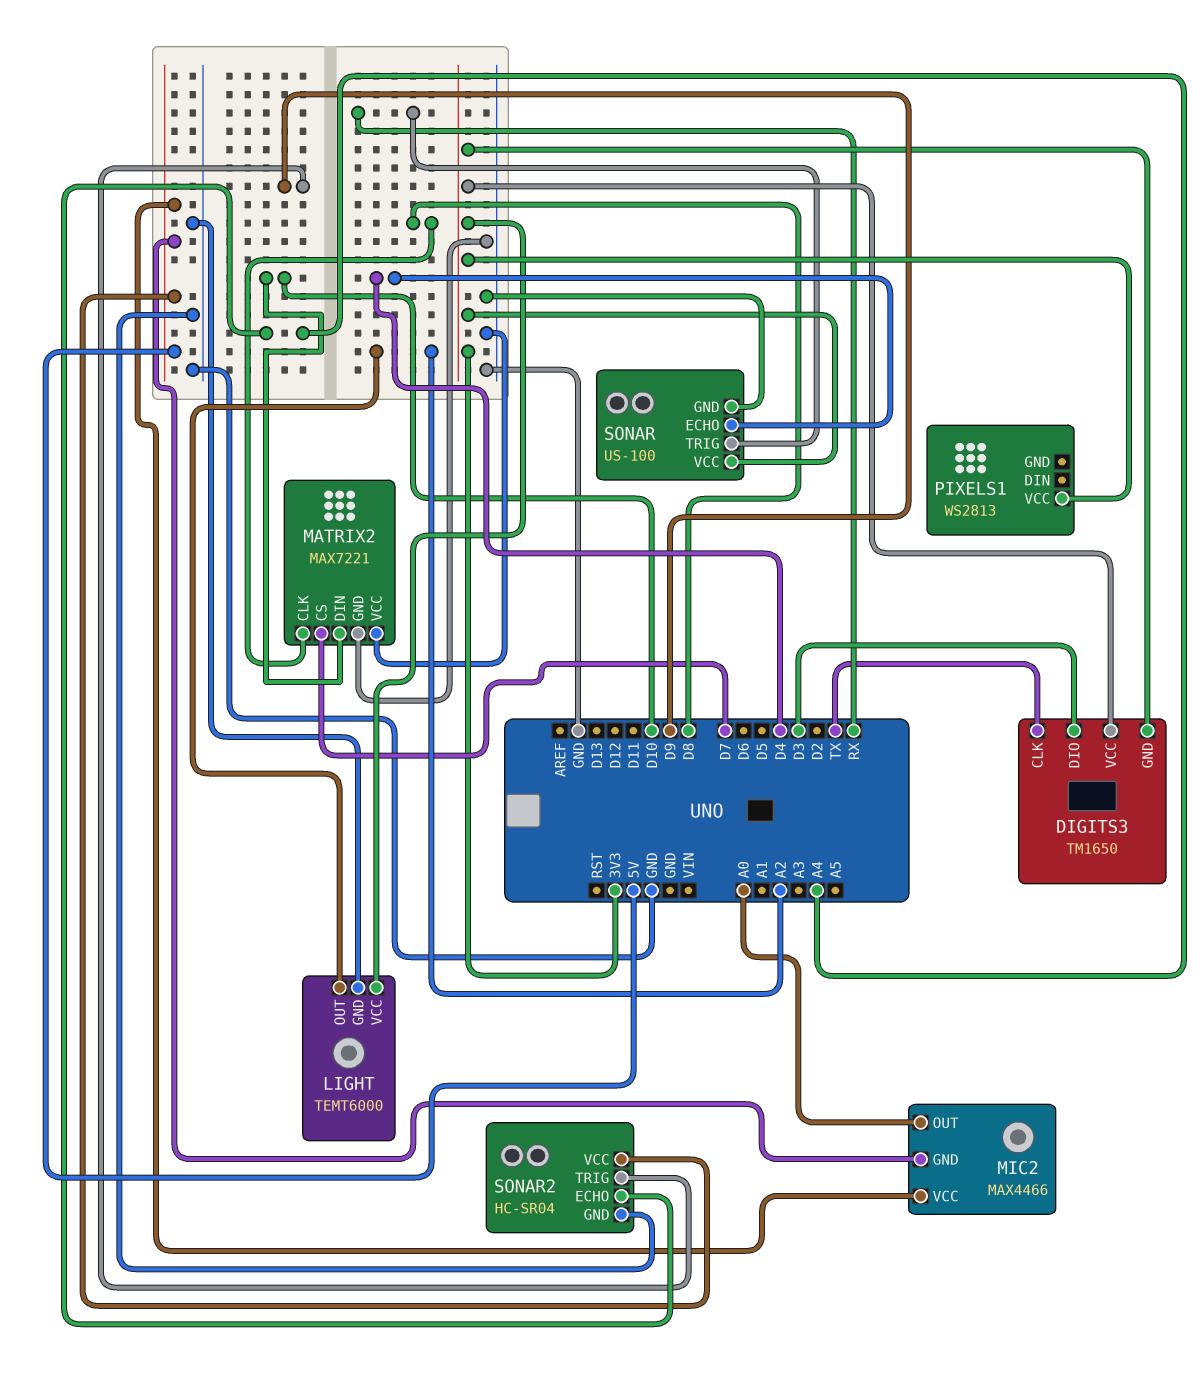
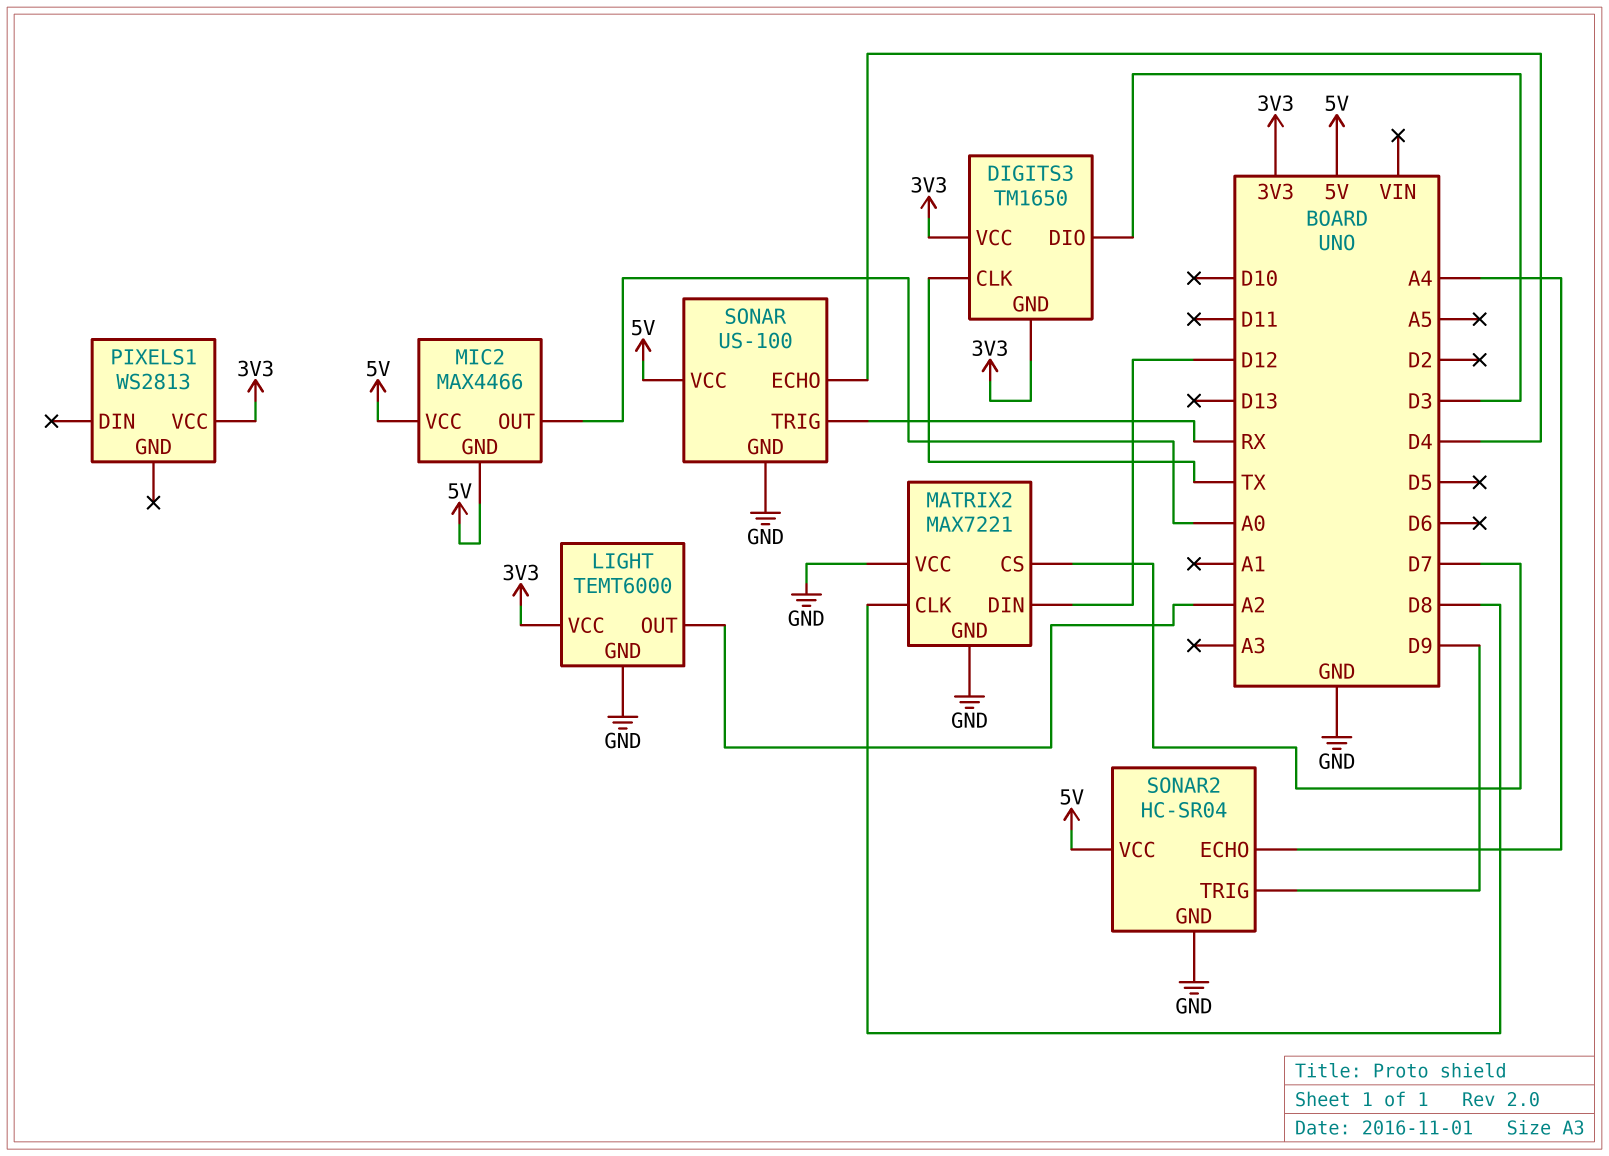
MATRIX2 pin DIN: D10 -> D12
SONAR pin VCC: 3V3 -> 5V

